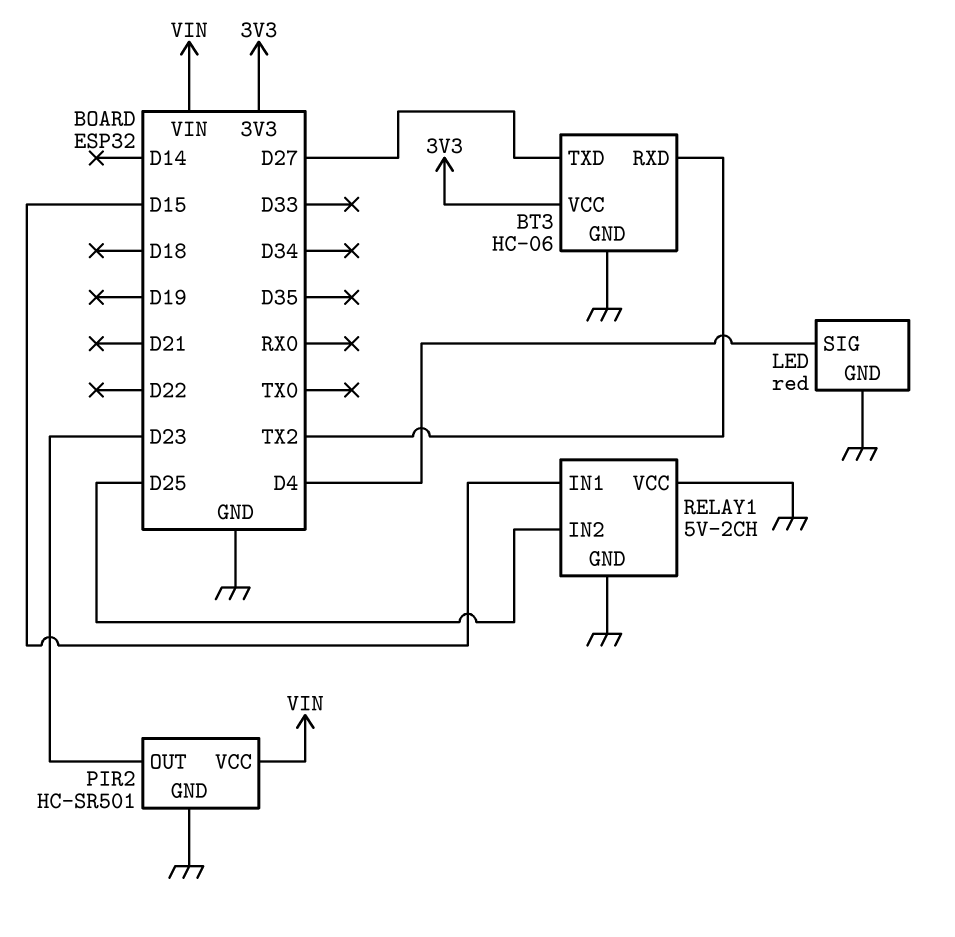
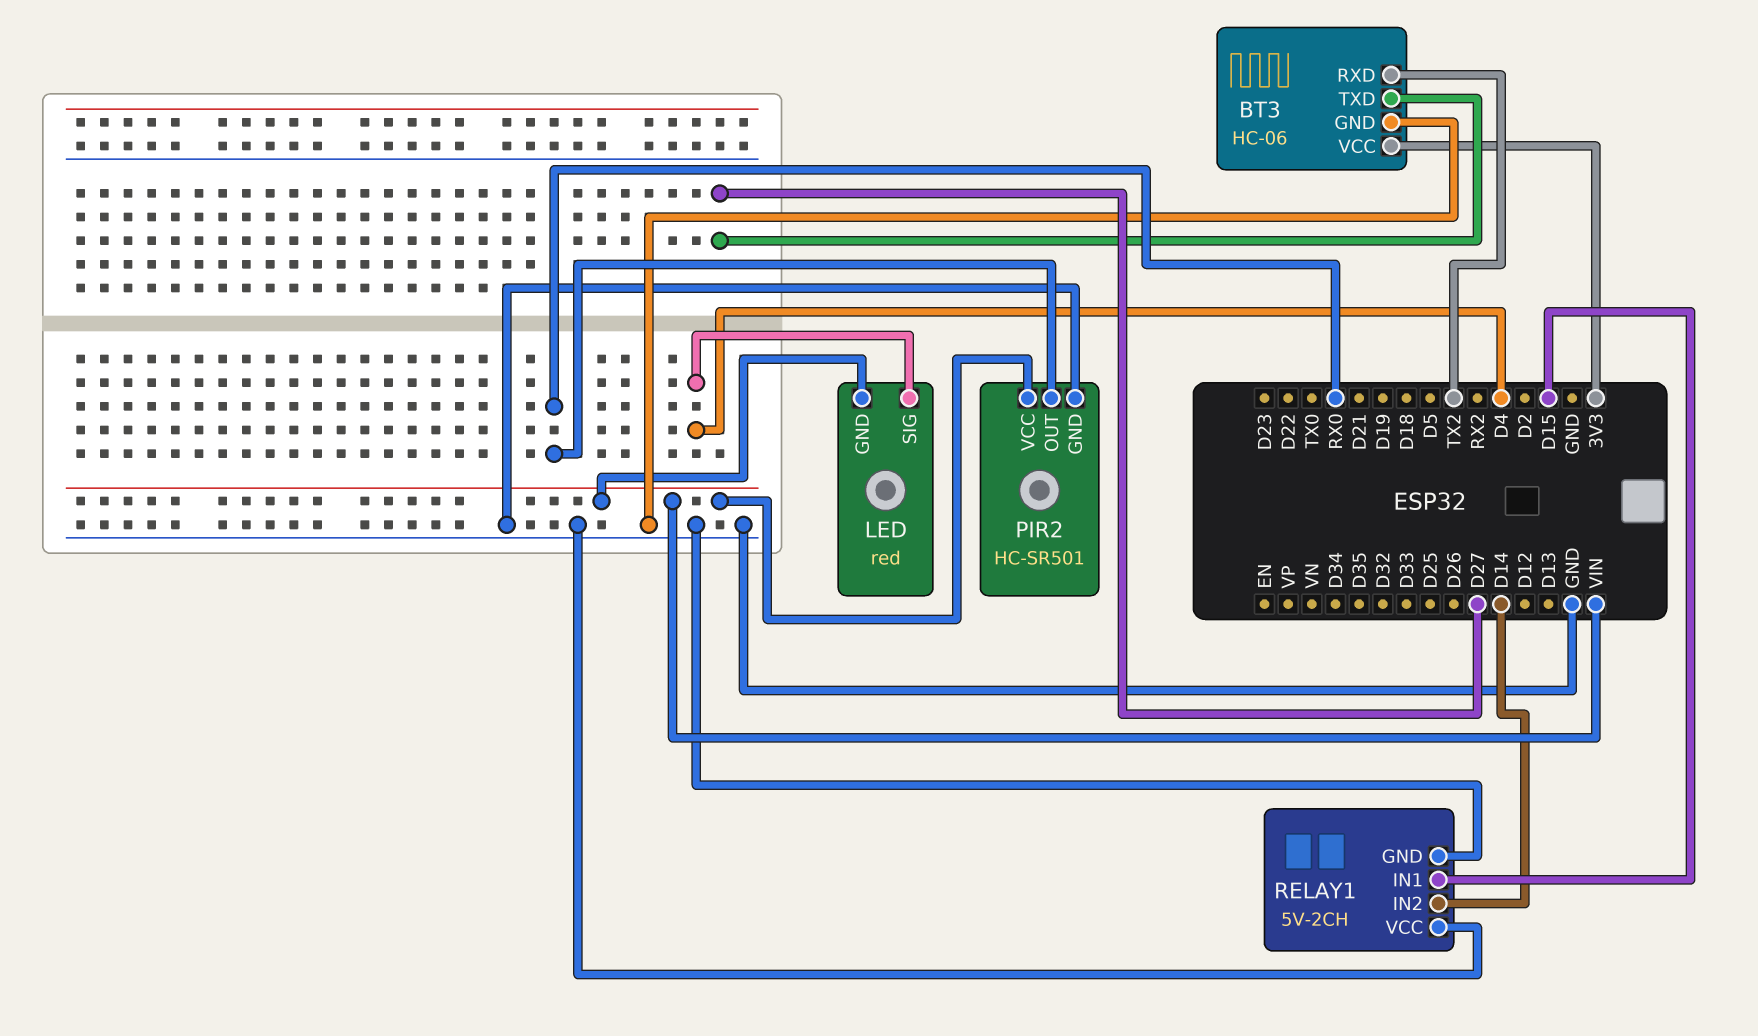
LED pin GND: GND -> VIN
PIR2 pin OUT: D23 -> RX0
RELAY1 pin IN2: D25 -> D14

